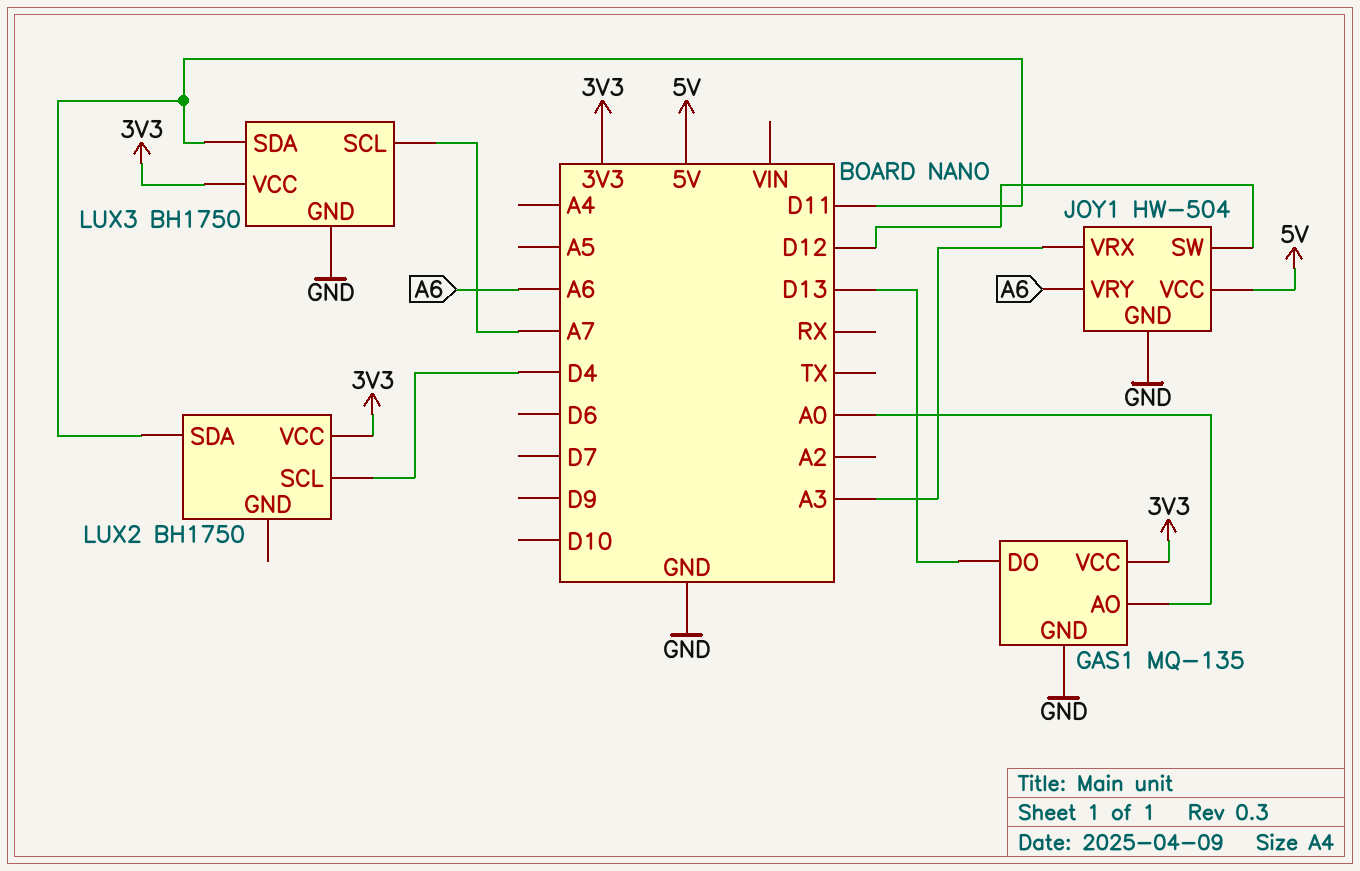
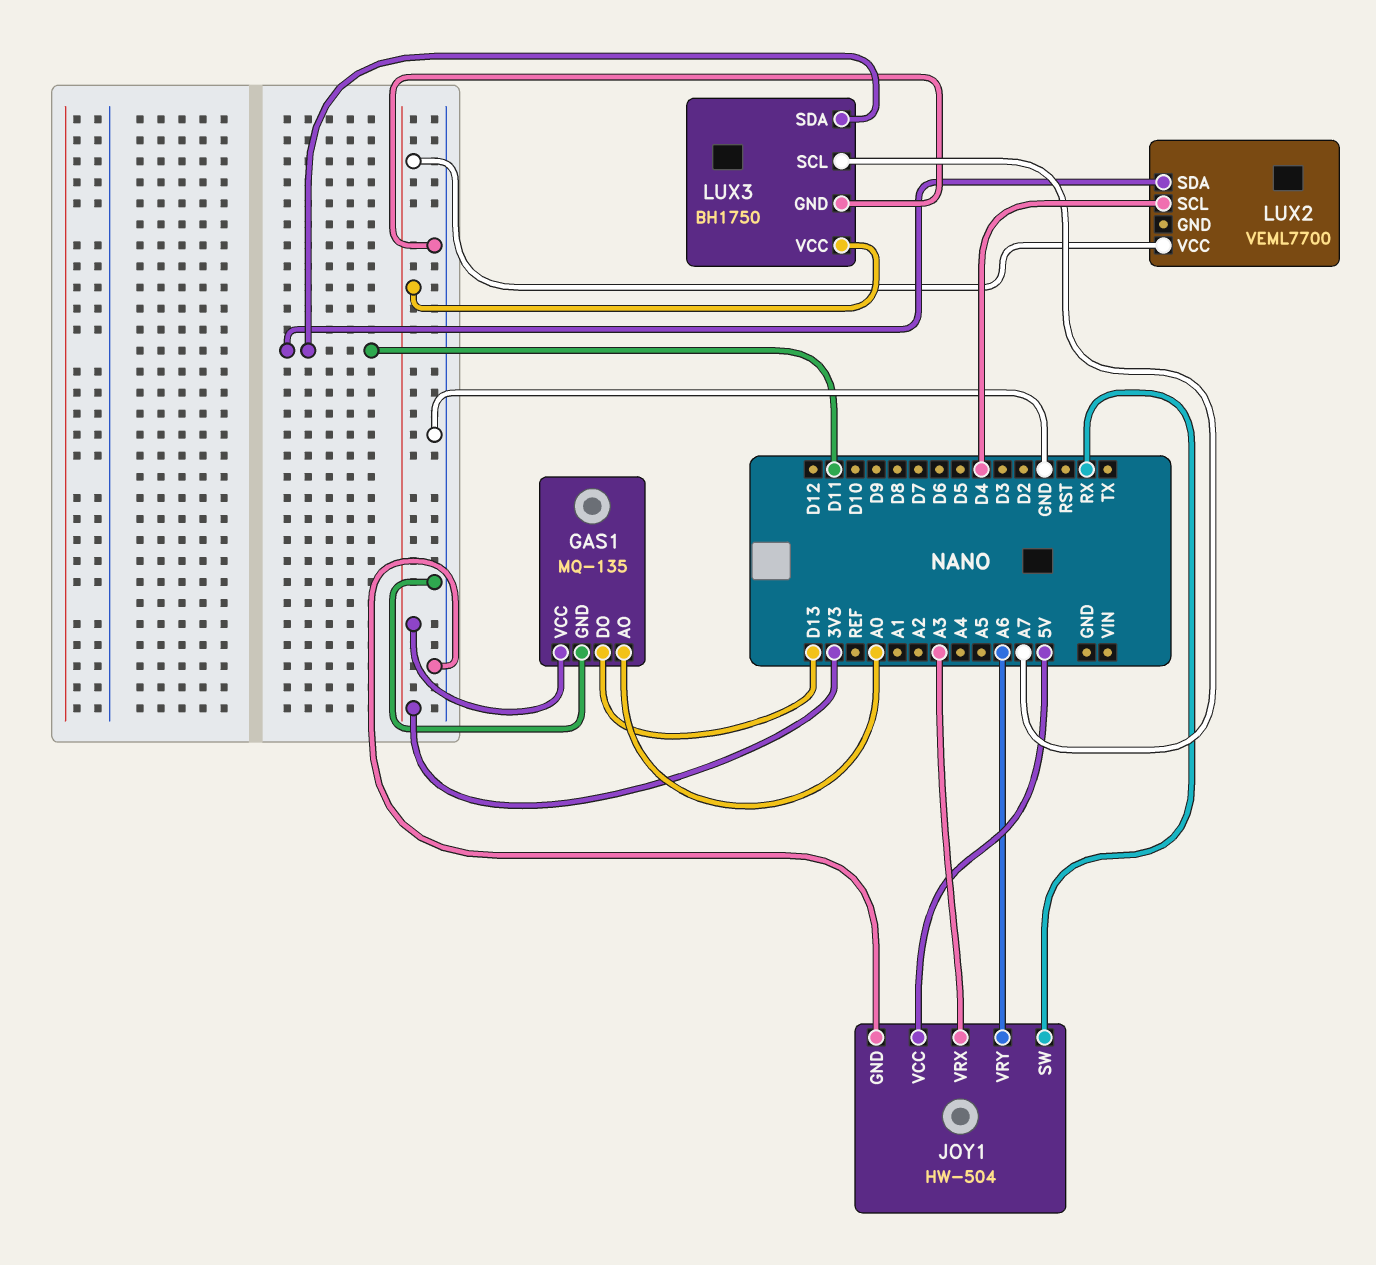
JOY1 pin SW: D12 -> RX
LUX2: BH1750 -> VEML7700

